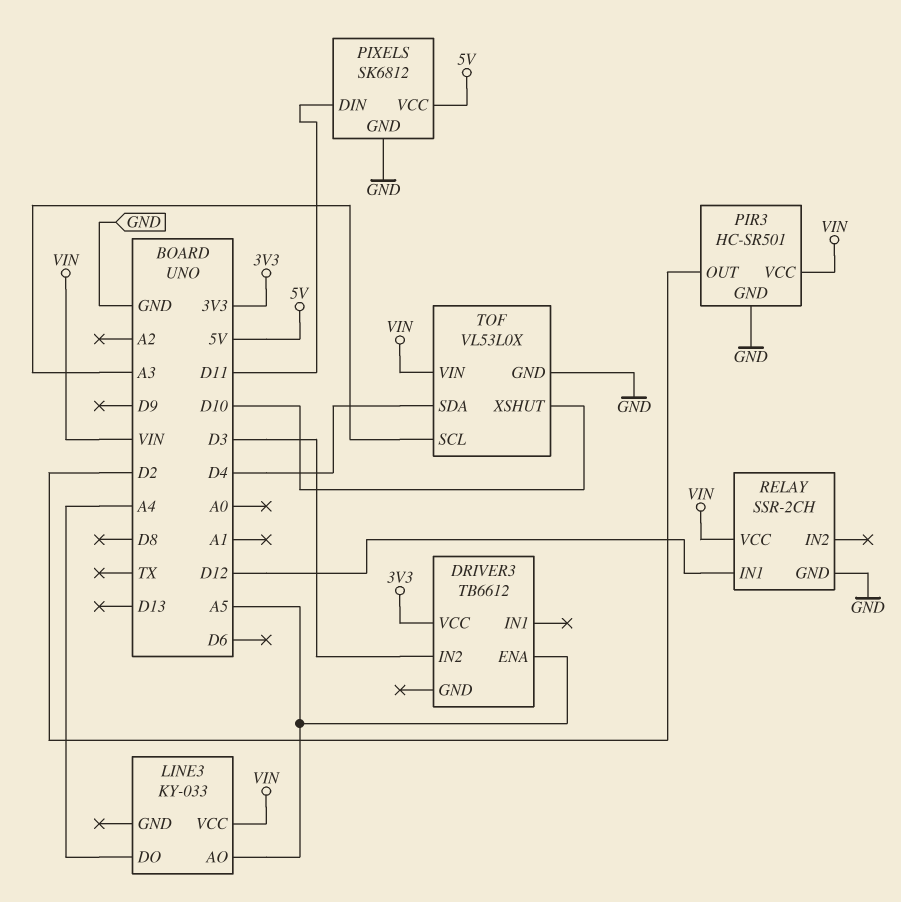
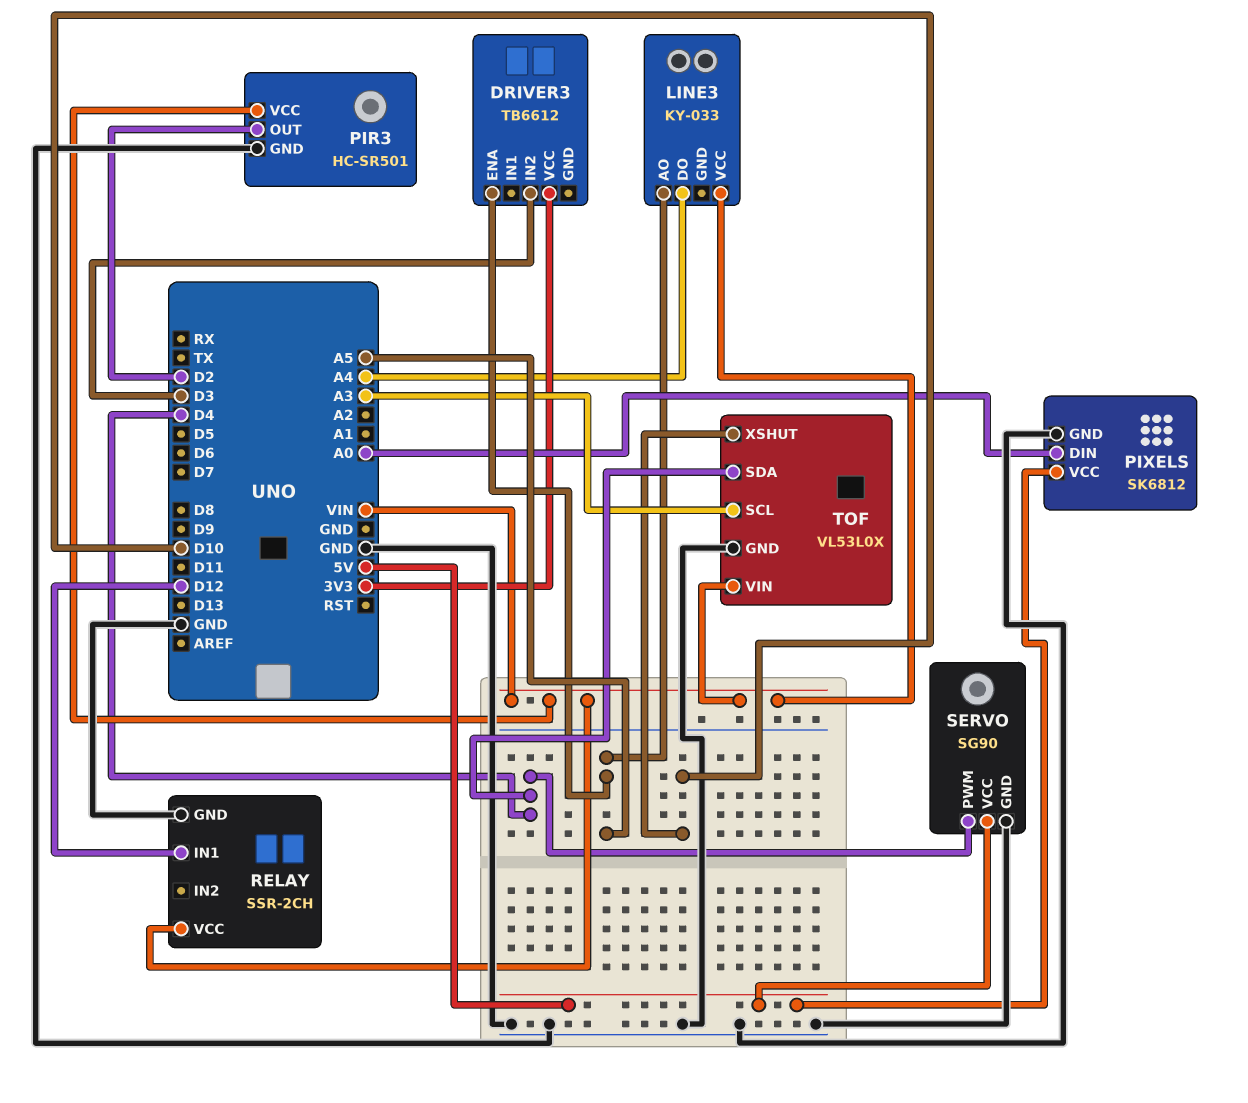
PIXELS pin DIN: D11 -> A0
SERVO: none -> SG90
SERVO pin GND: none -> GND
SERVO pin PWM: none -> D4
SERVO pin VCC: none -> 5V

